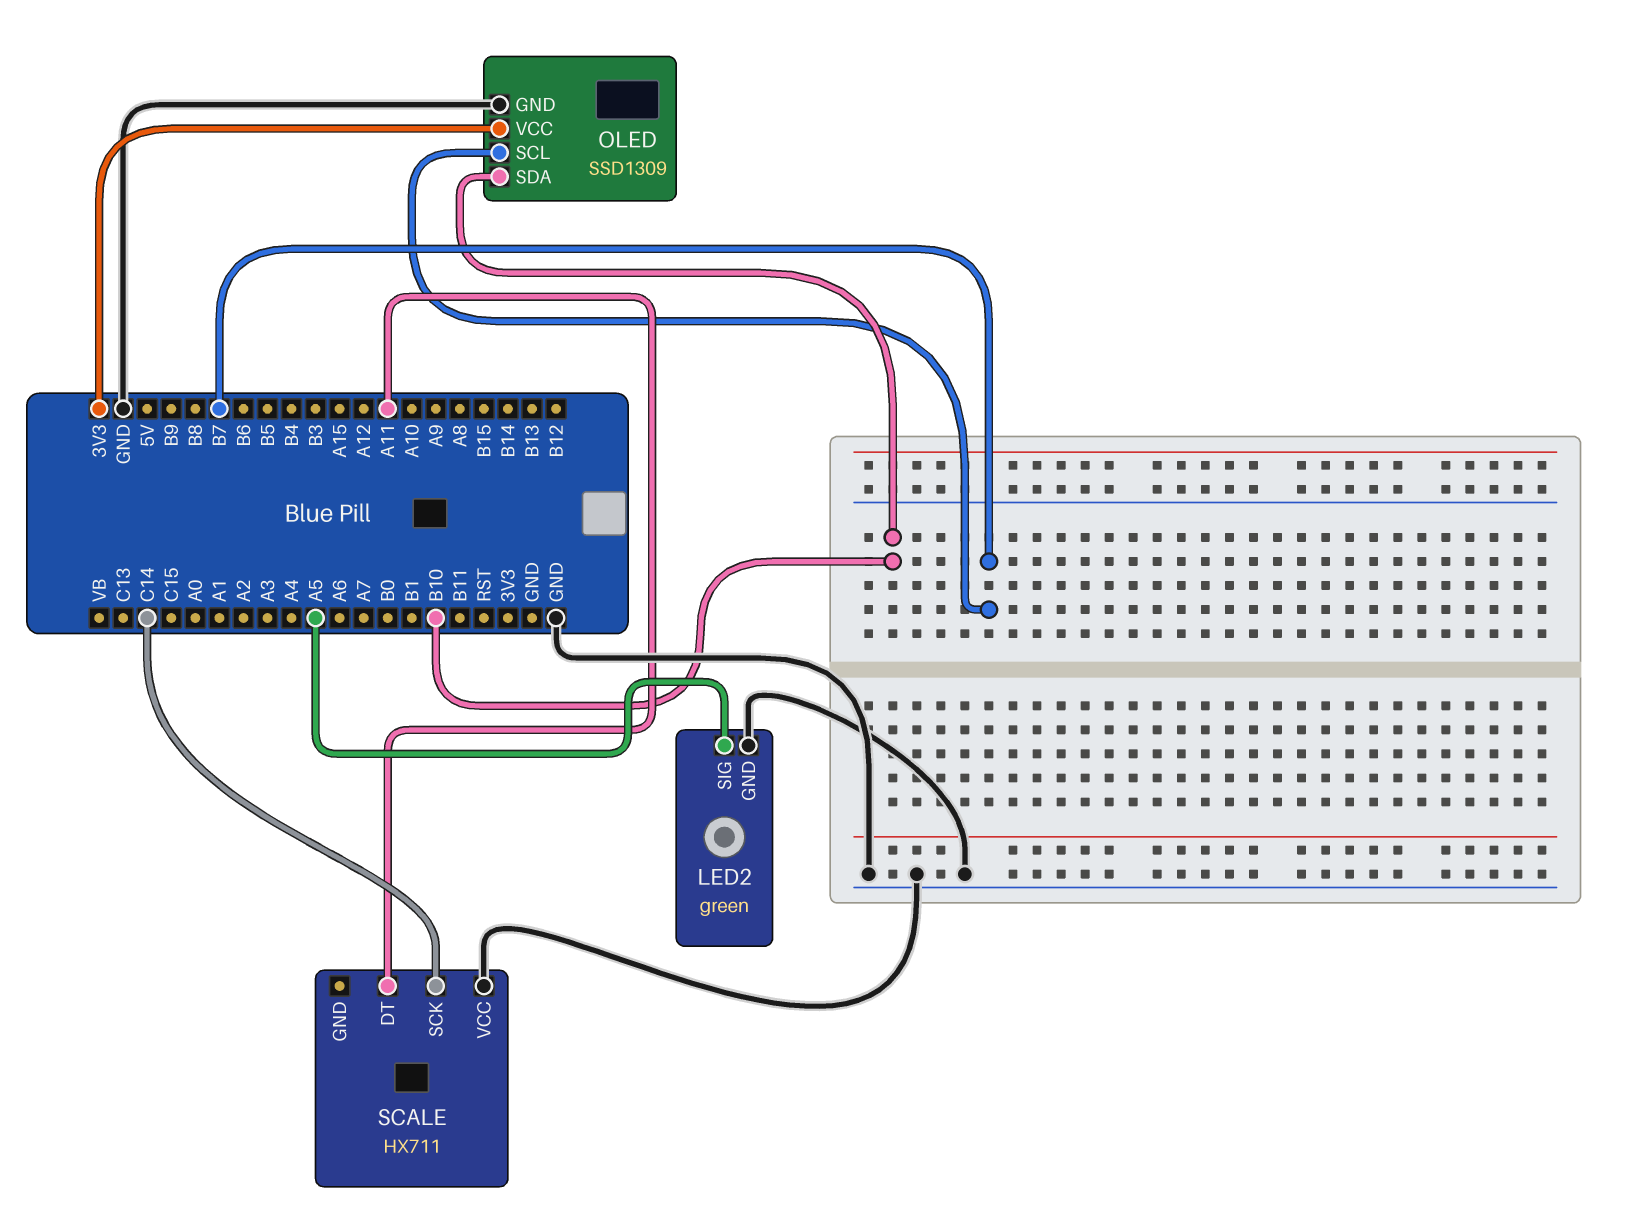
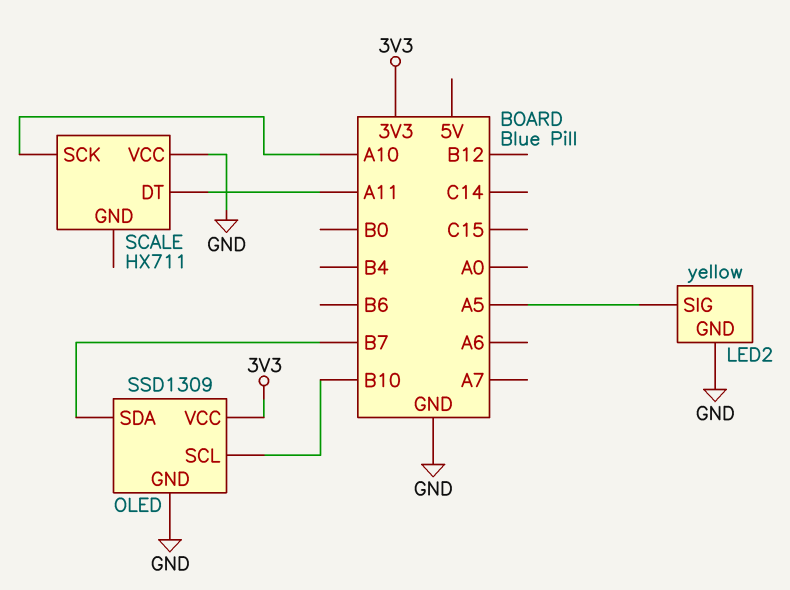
LED2: green -> yellow
OLED pin SCL: B7 -> B10
OLED pin SDA: B10 -> B7
SCALE pin SCK: C14 -> A10

